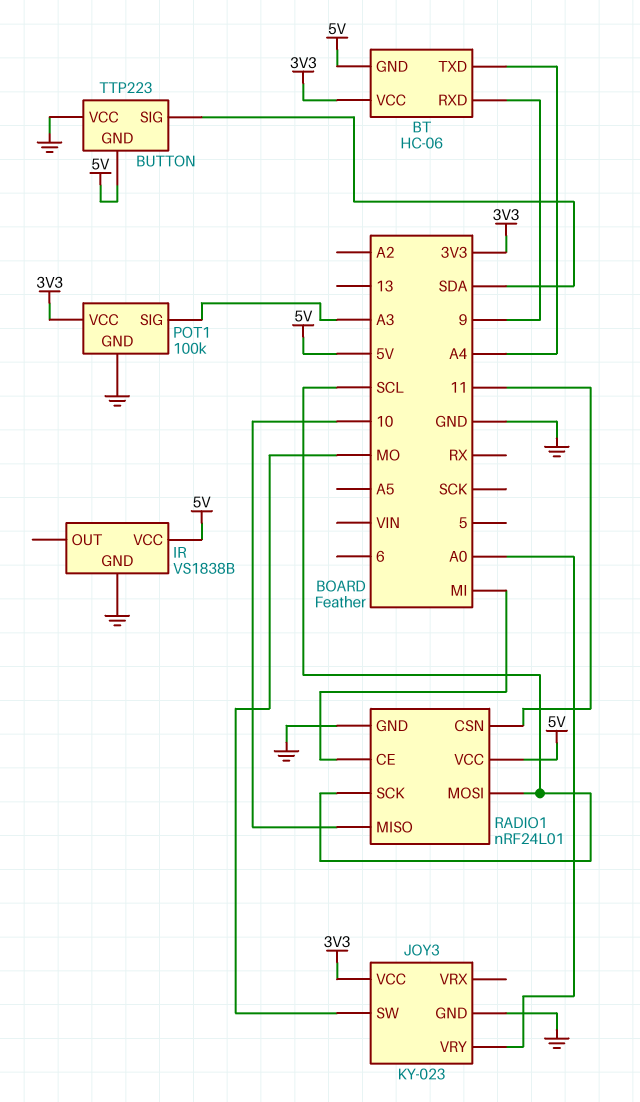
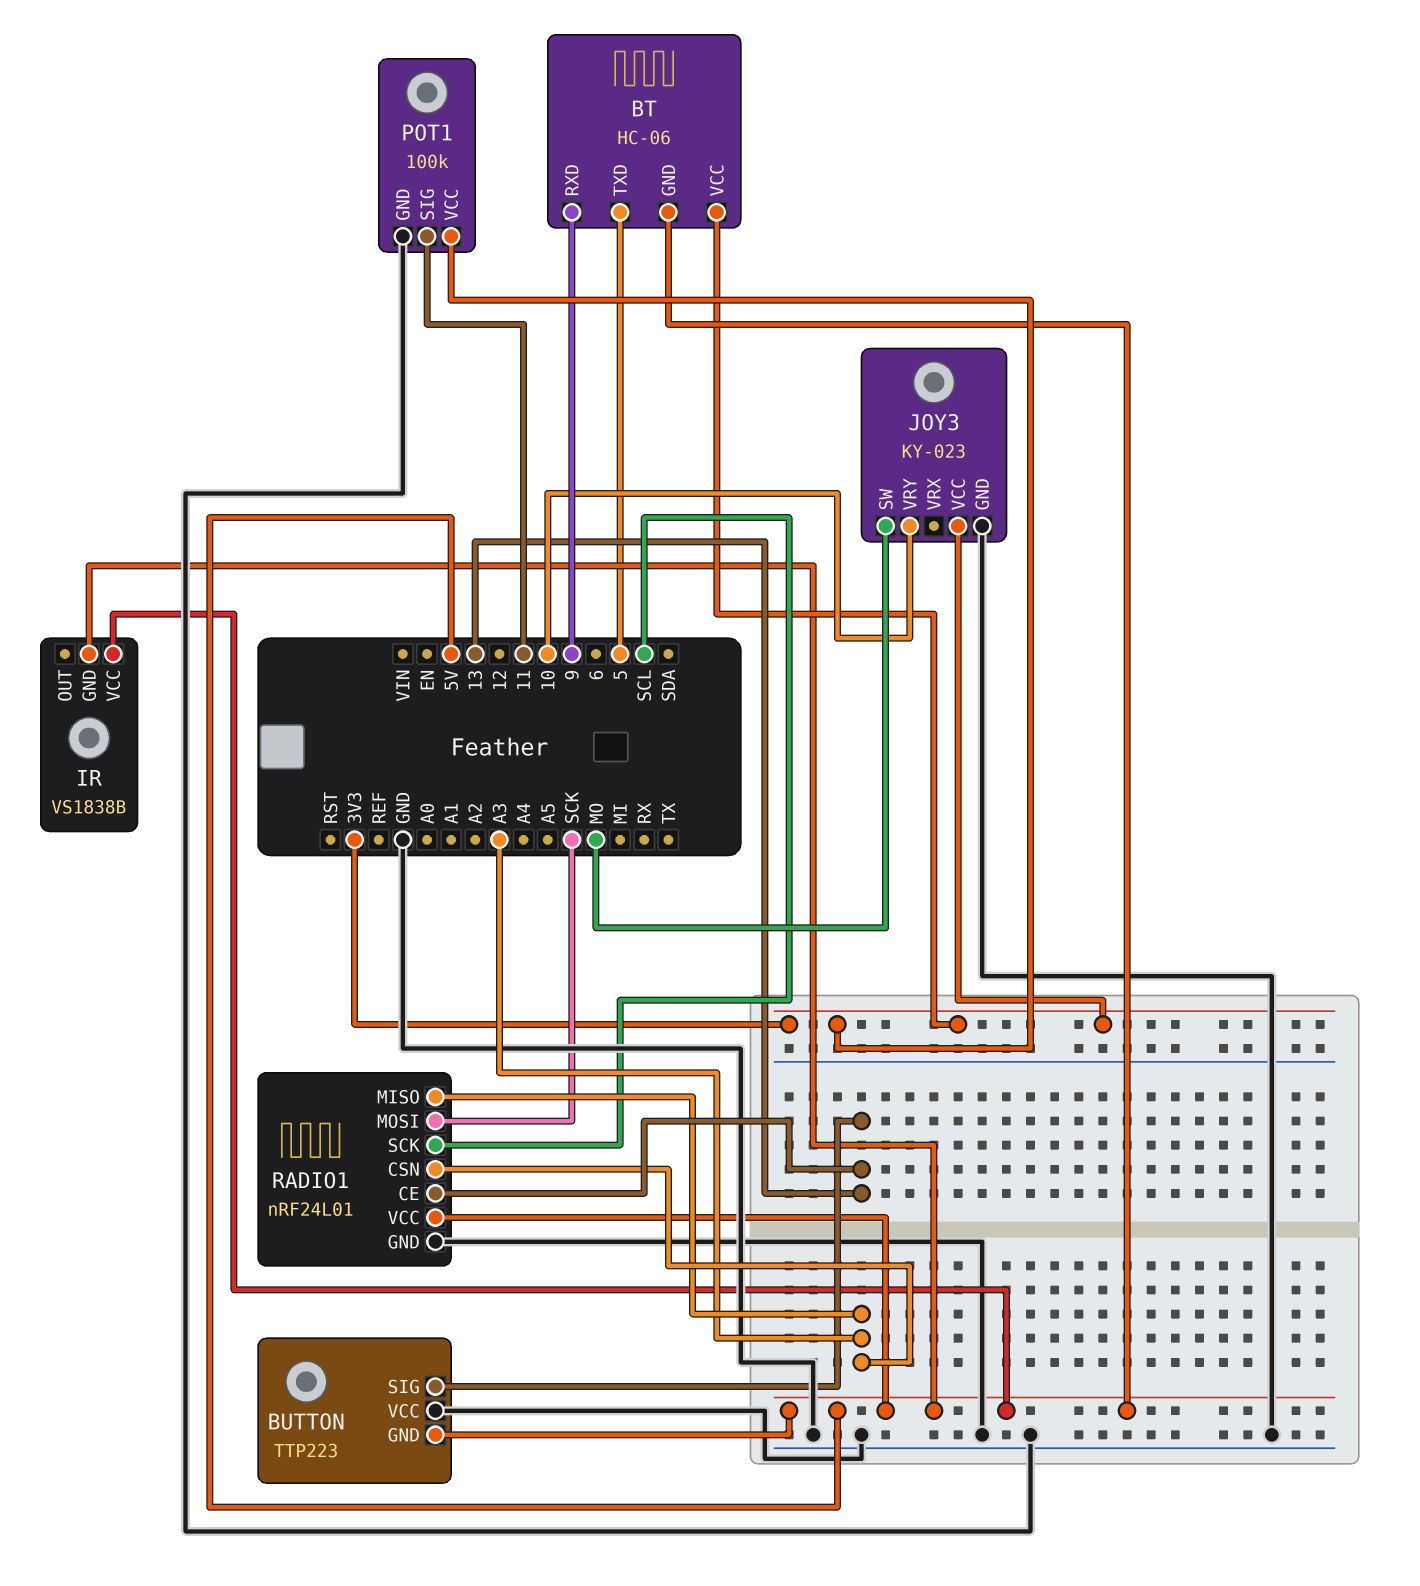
BT pin TXD: A4 -> 5
BUTTON pin SIG: SDA -> 13
IR pin GND: GND -> 5V
JOY3 pin VRY: A0 -> 10
POT1 pin SIG: A3 -> 11
RADIO1 pin CE: MI -> 13
RADIO1 pin CSN: 11 -> A3
RADIO1 pin MISO: 10 -> A3
RADIO1 pin MOSI: SCL -> SCK

